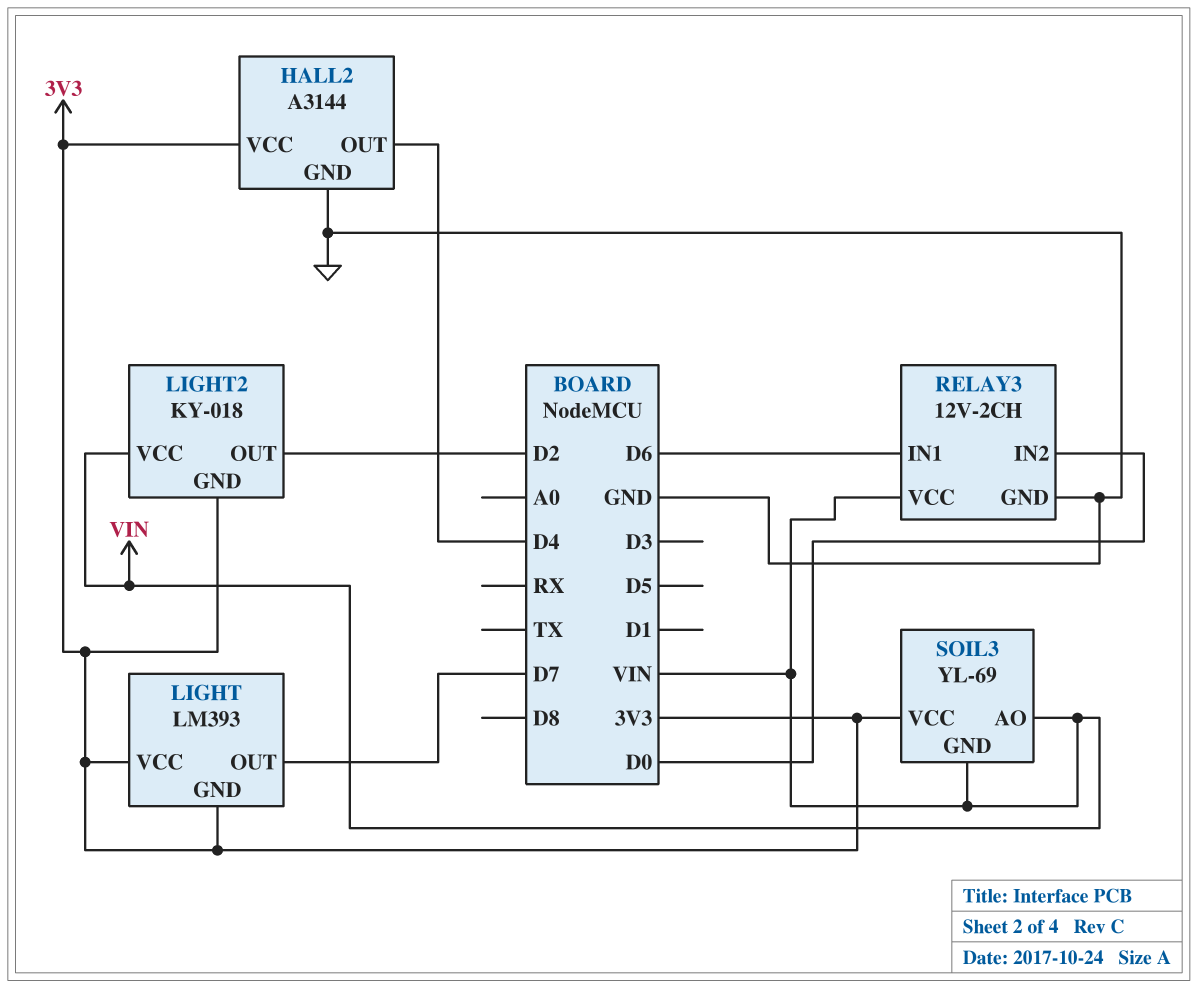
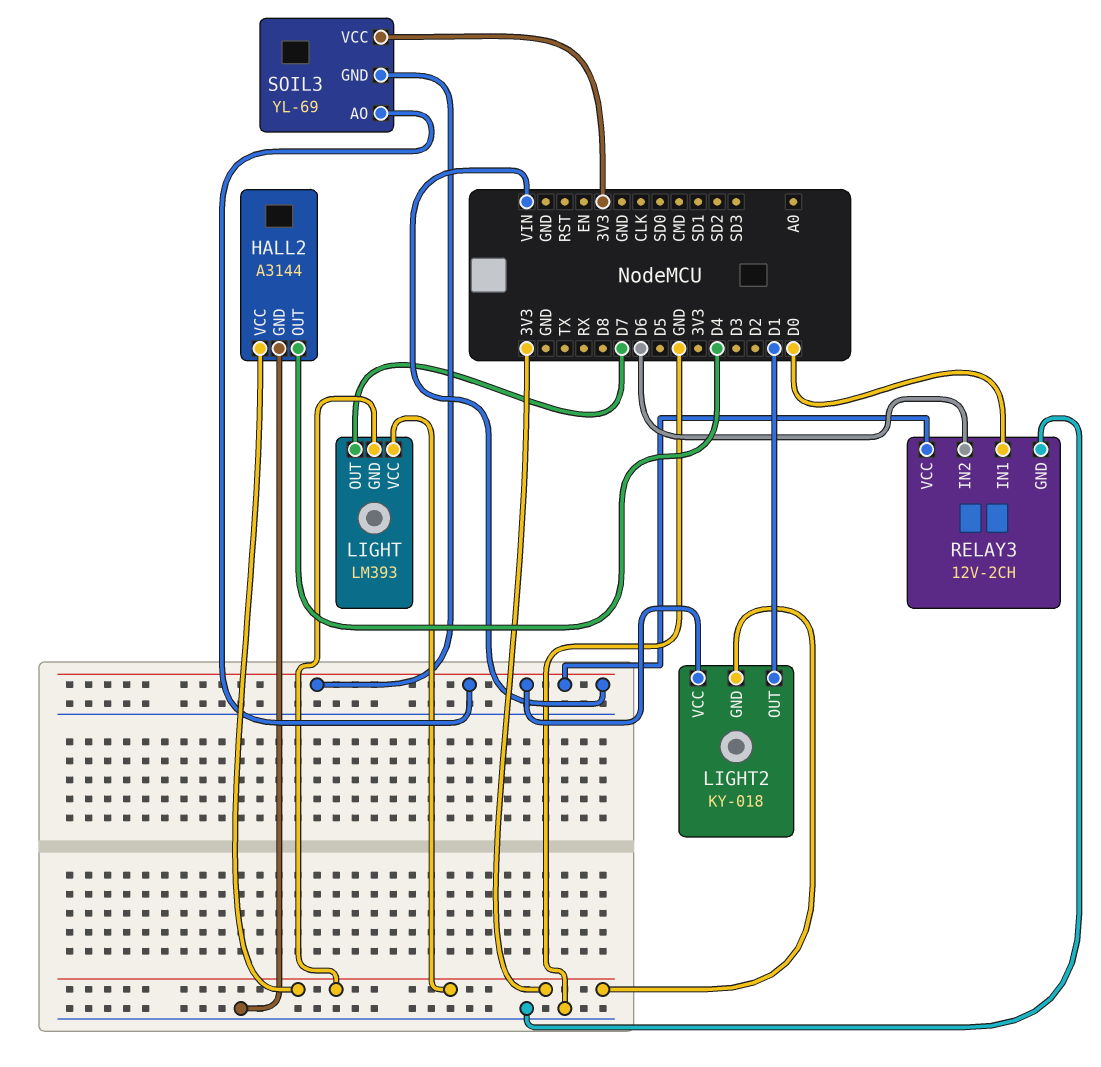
LIGHT2 pin OUT: D2 -> D1
RELAY3 pin IN1: D6 -> D0
RELAY3 pin IN2: D0 -> D6

